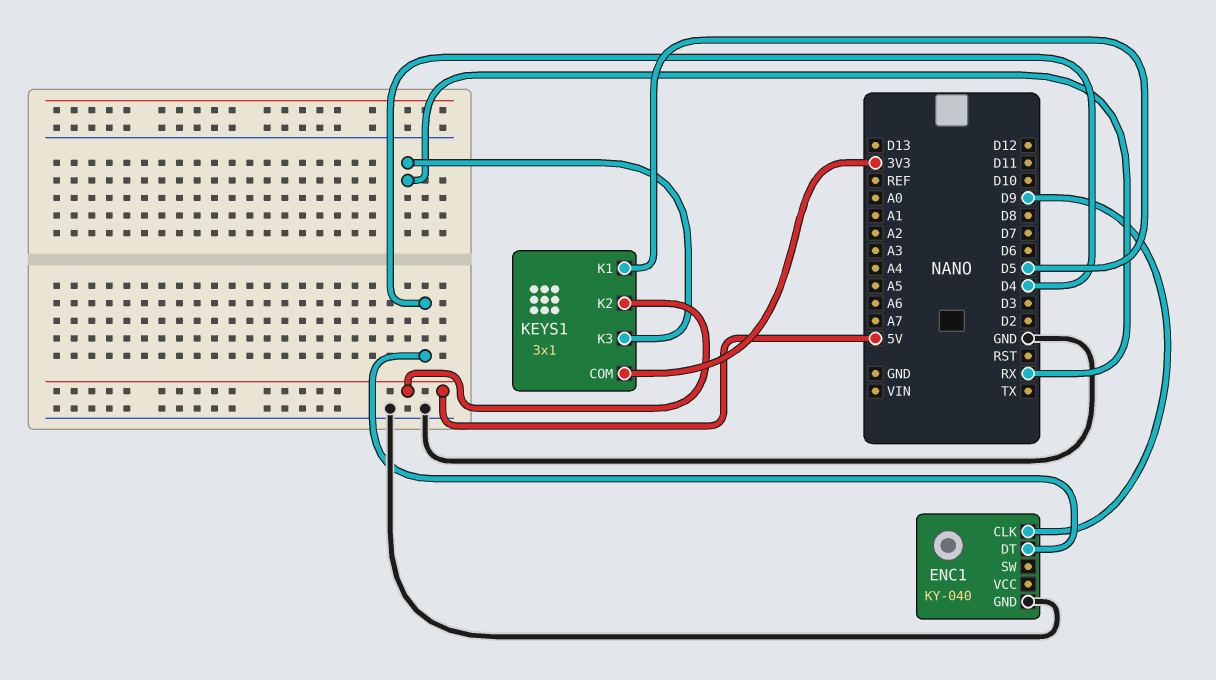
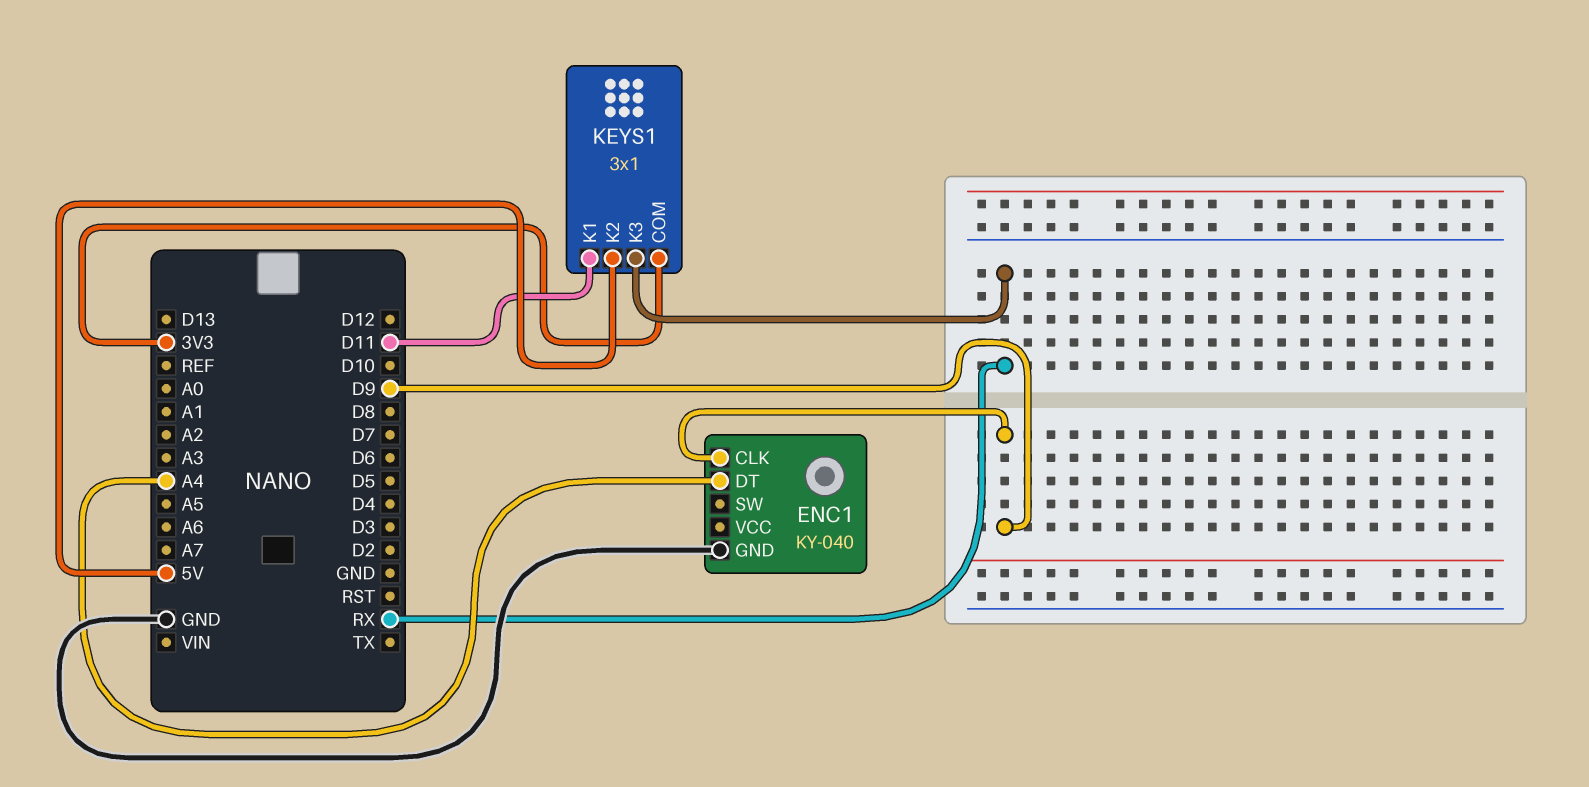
ENC1 pin DT: D4 -> A4
KEYS1 pin K1: D5 -> D11

